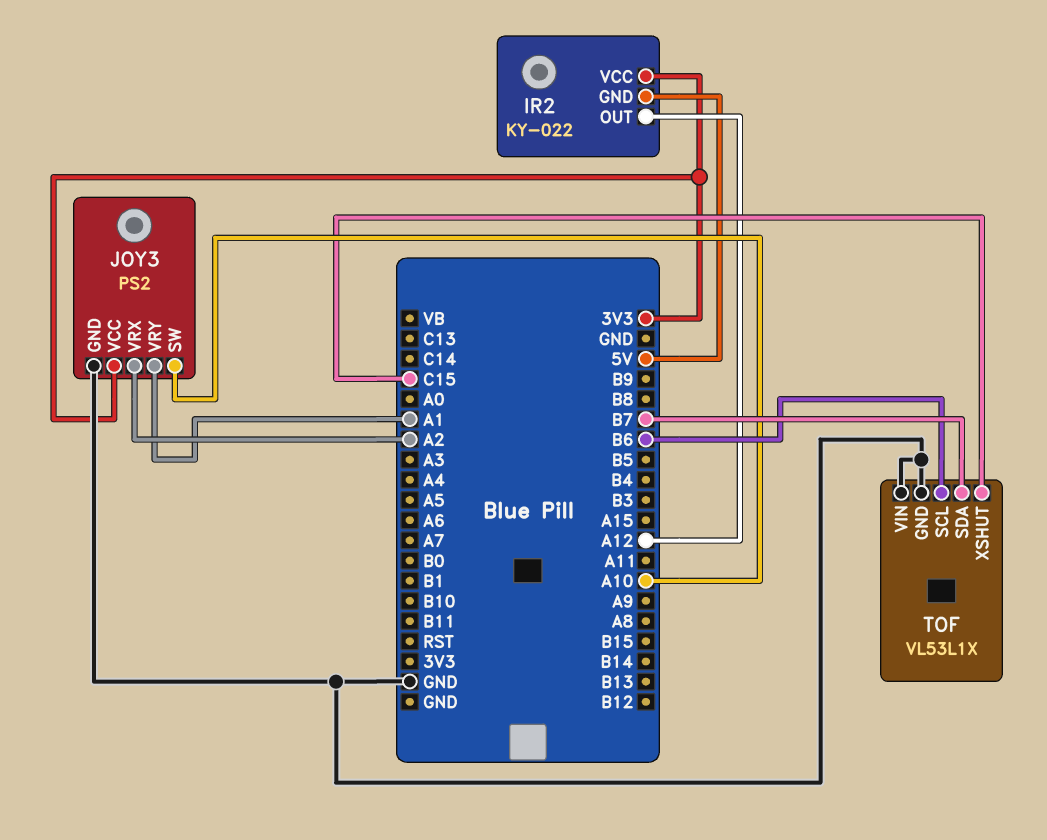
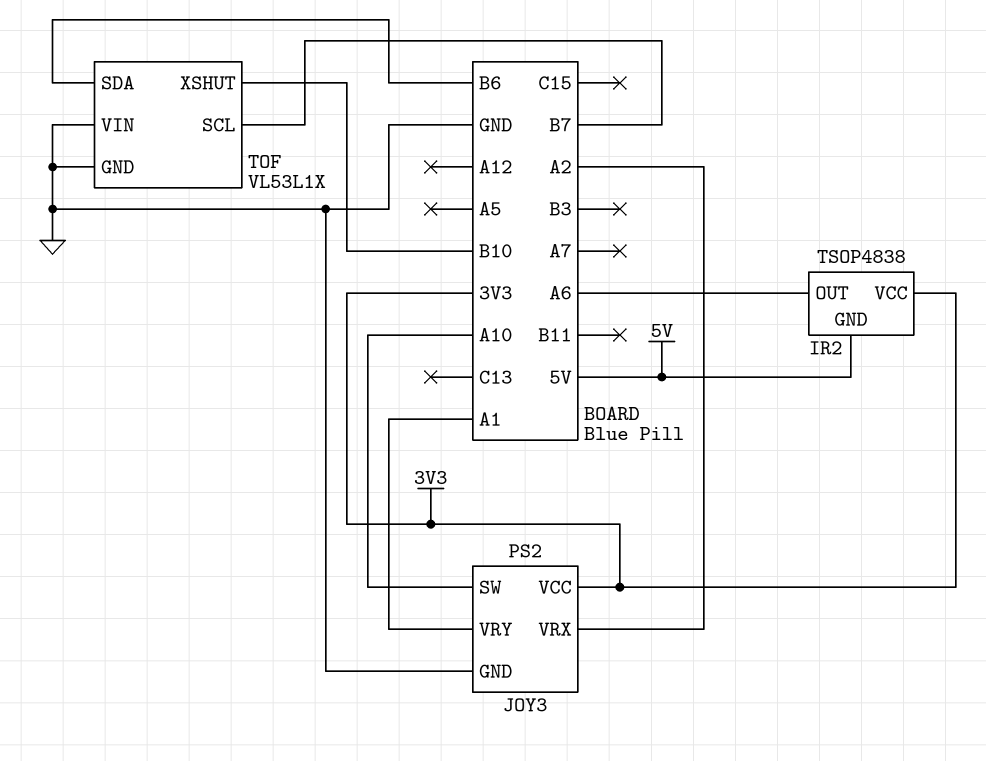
IR2: KY-022 -> TSOP4838
IR2 pin OUT: A12 -> A6
TOF pin SCL: B6 -> B7
TOF pin SDA: B7 -> B6
TOF pin XSHUT: C15 -> B10

